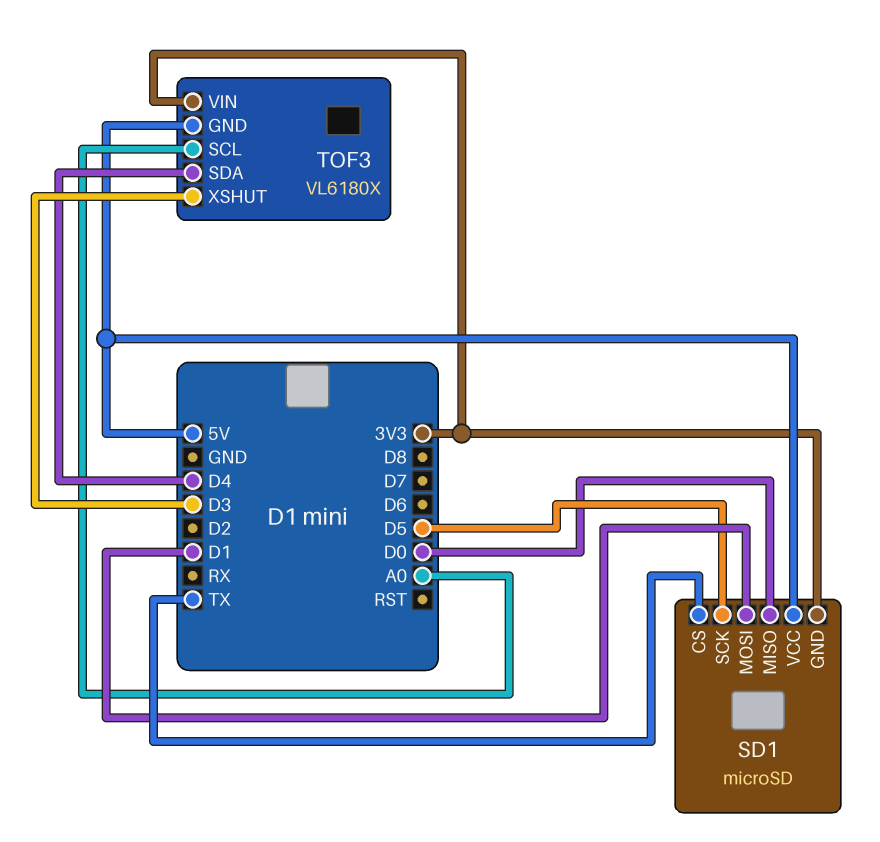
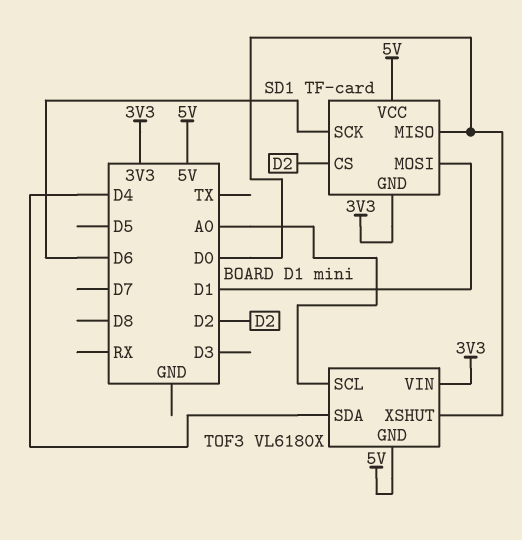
SD1: microSD -> TF-card
SD1 pin CS: TX -> D2
SD1 pin SCK: D5 -> D6
TOF3 pin XSHUT: D3 -> D0

